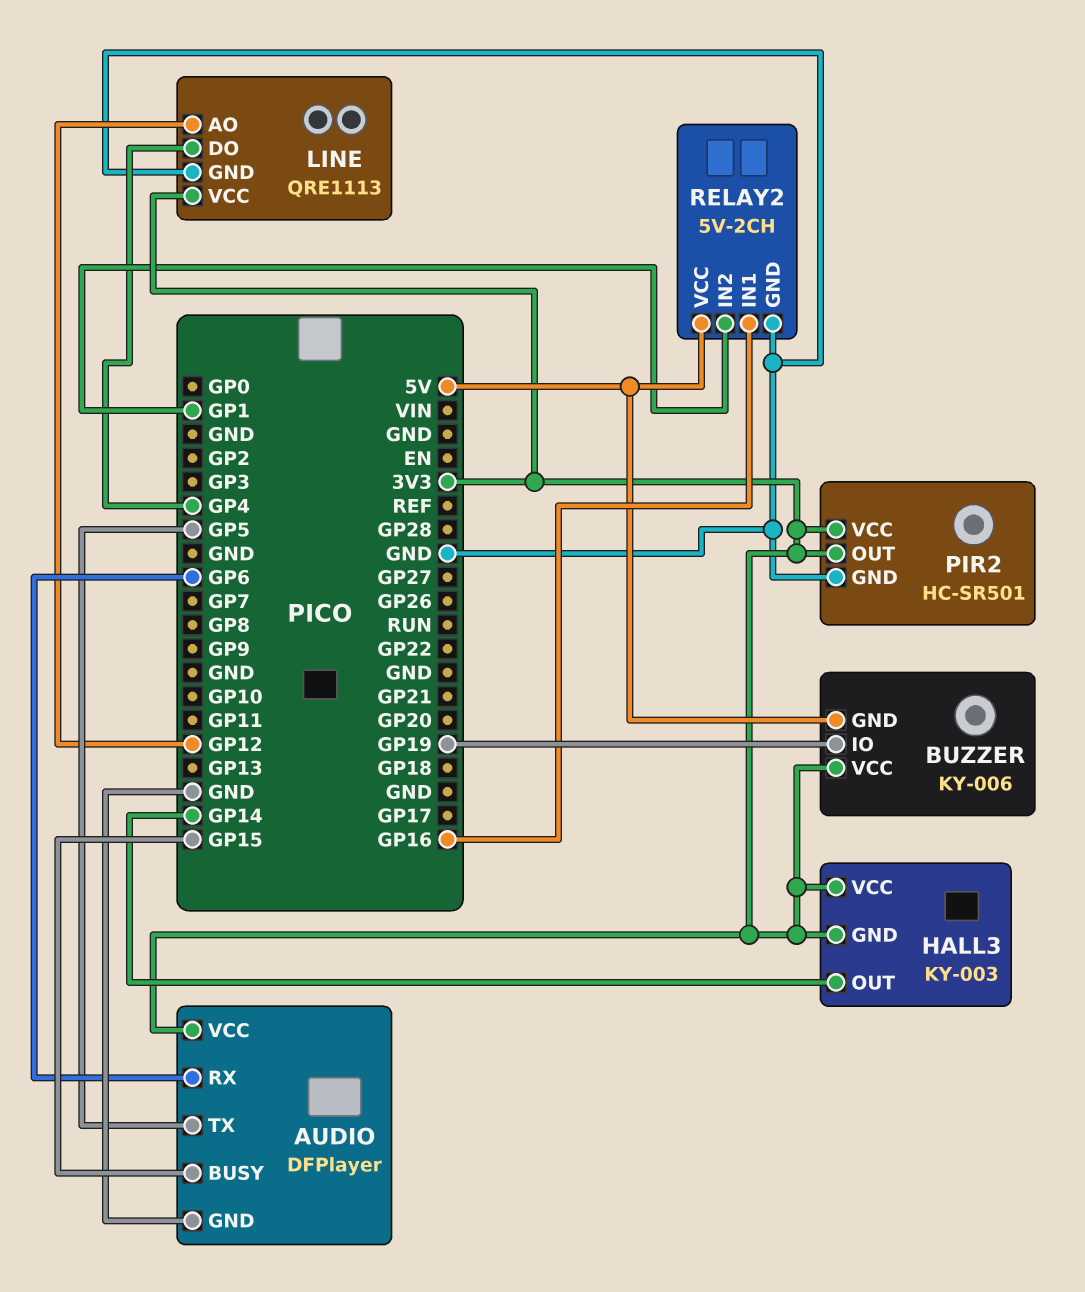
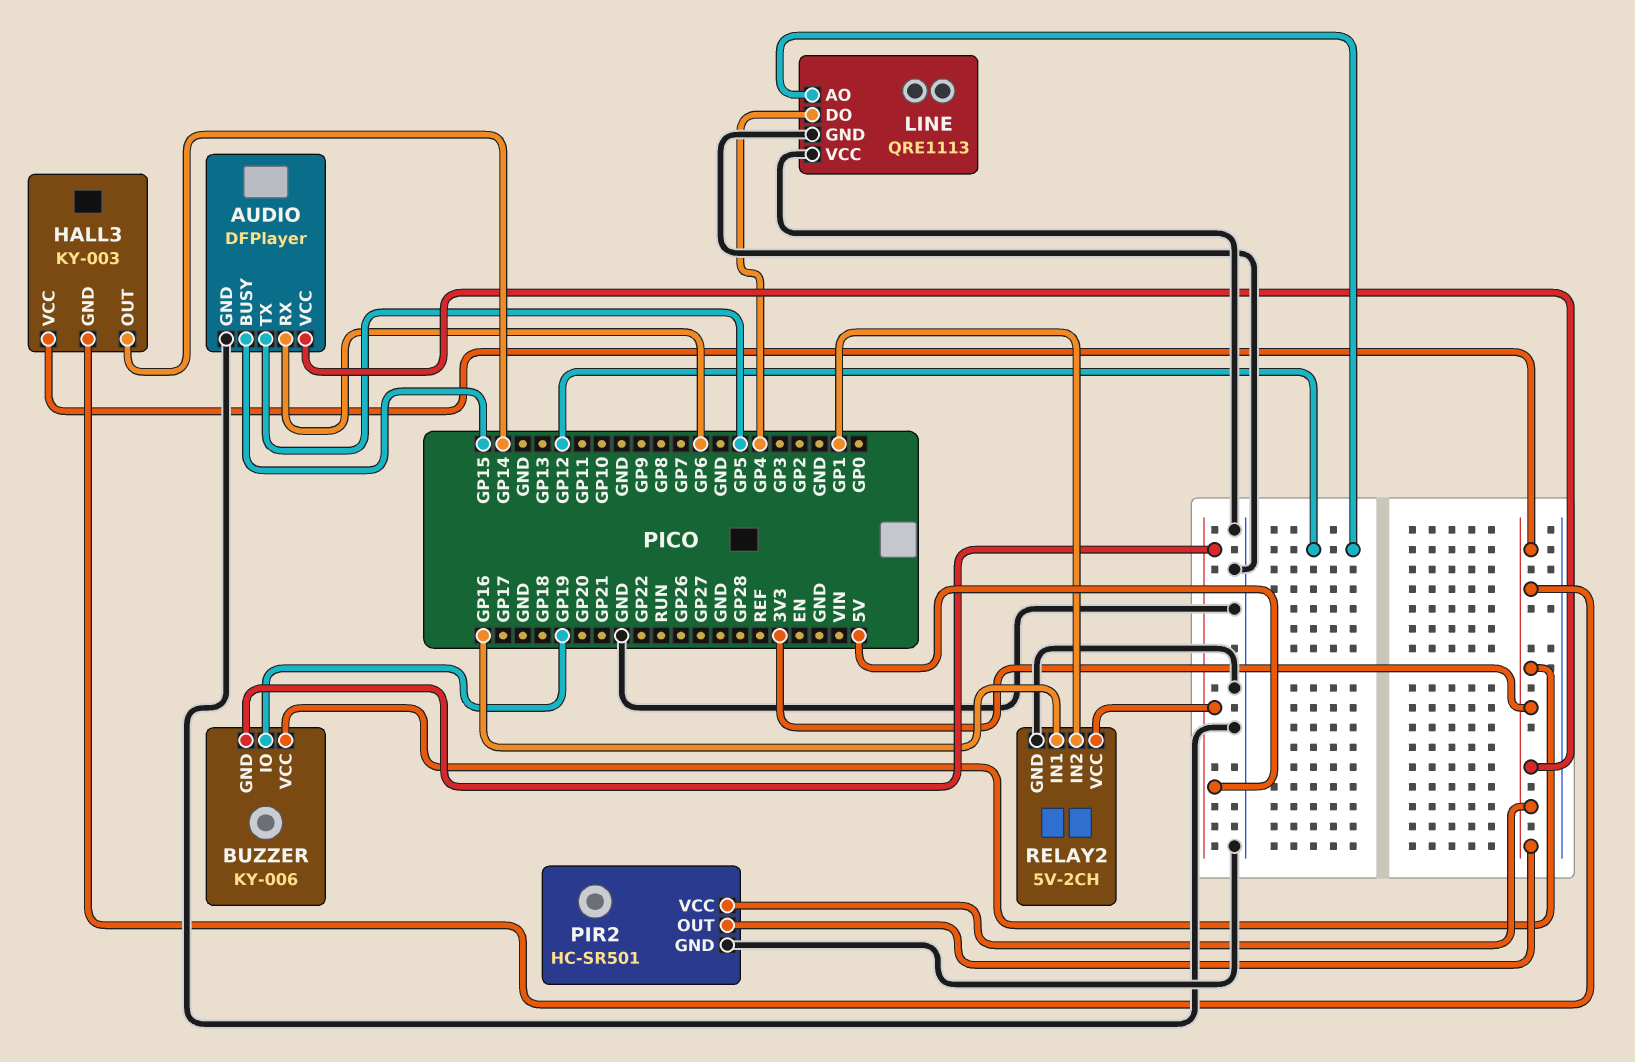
LINE pin VCC: 3V3 -> GND

